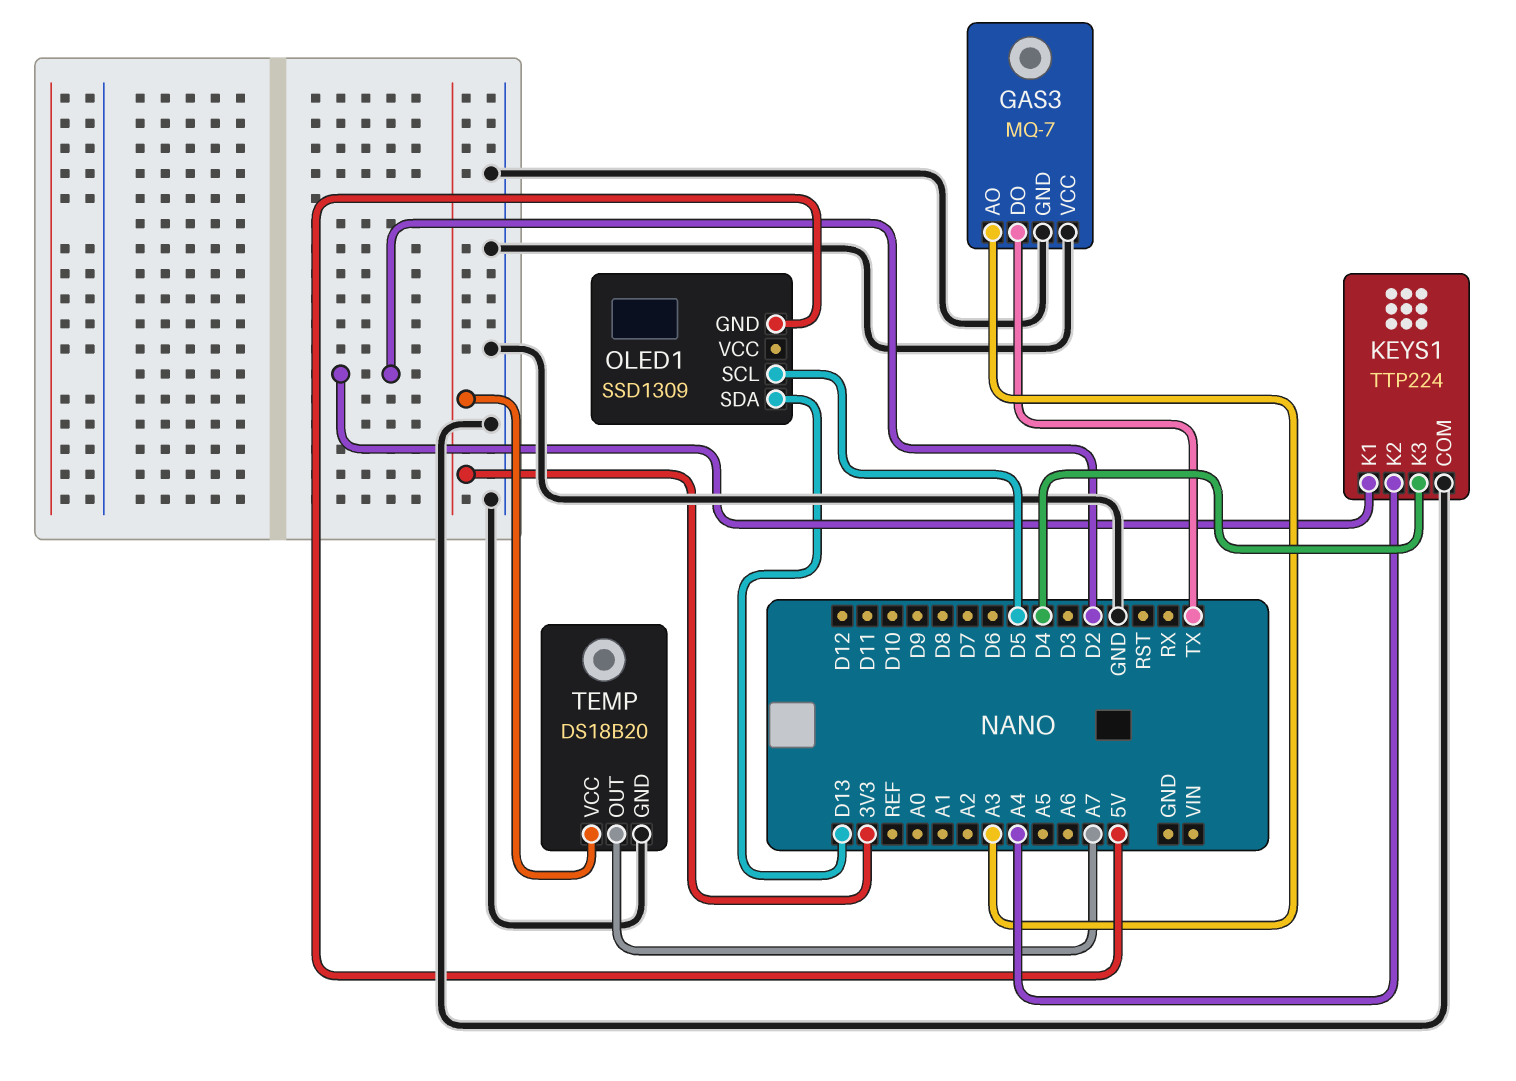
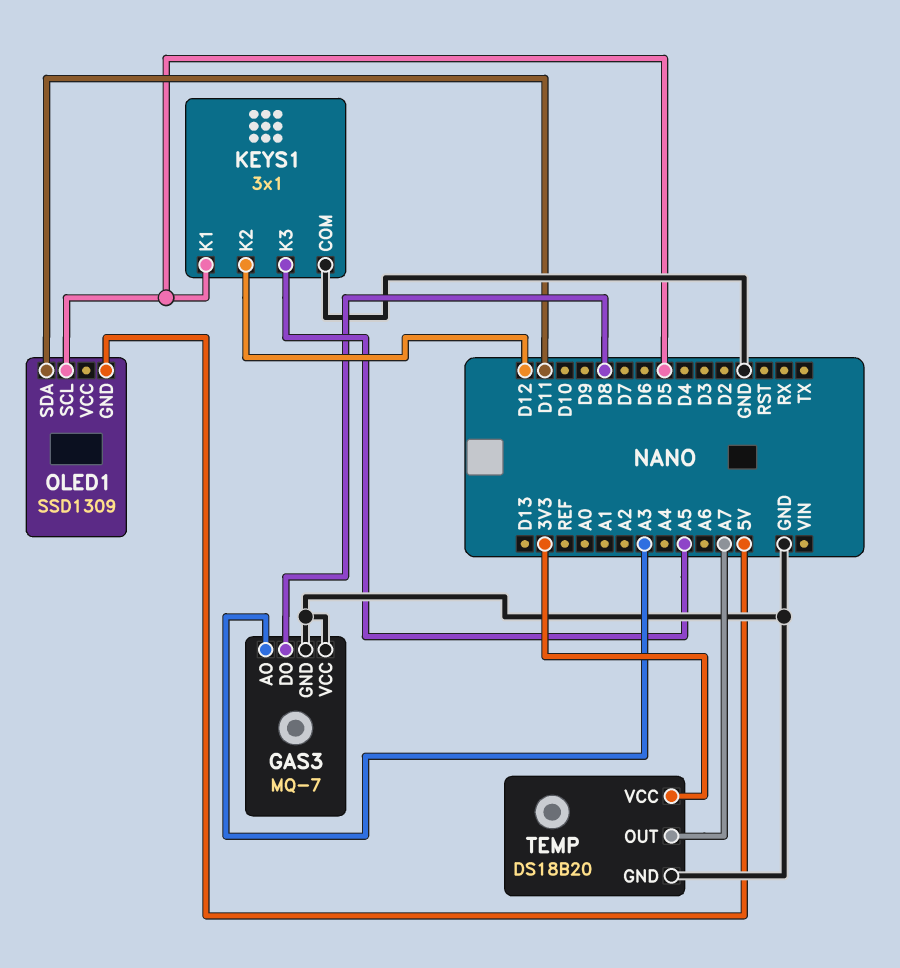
GAS3 pin DO: TX -> D8
KEYS1: TTP224 -> 3x1
KEYS1 pin K1: D2 -> D5
KEYS1 pin K2: A4 -> D12
KEYS1 pin K3: D4 -> A5
OLED1 pin SDA: D13 -> D11

